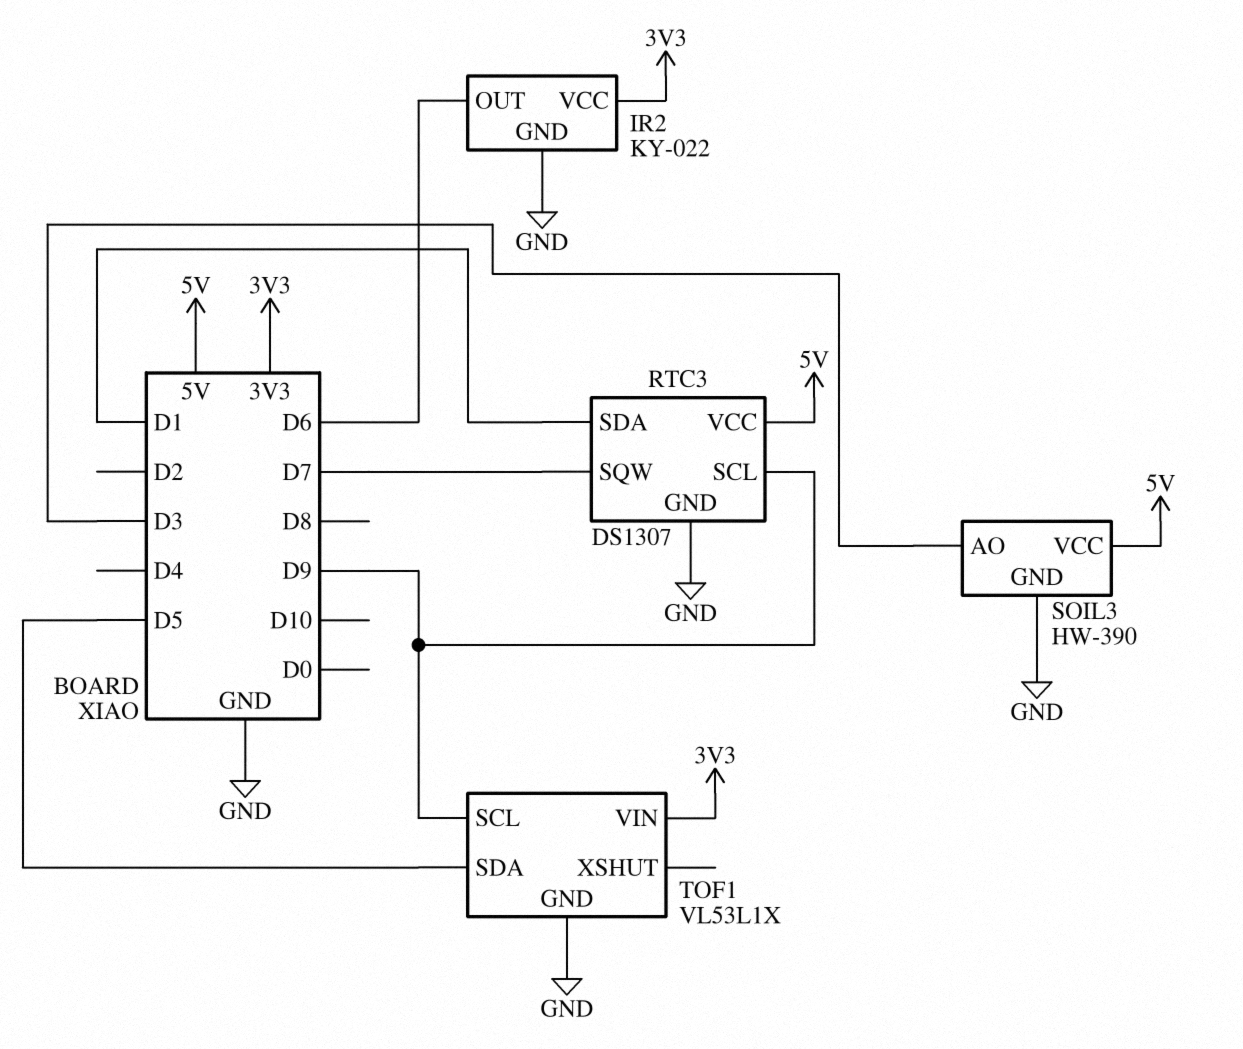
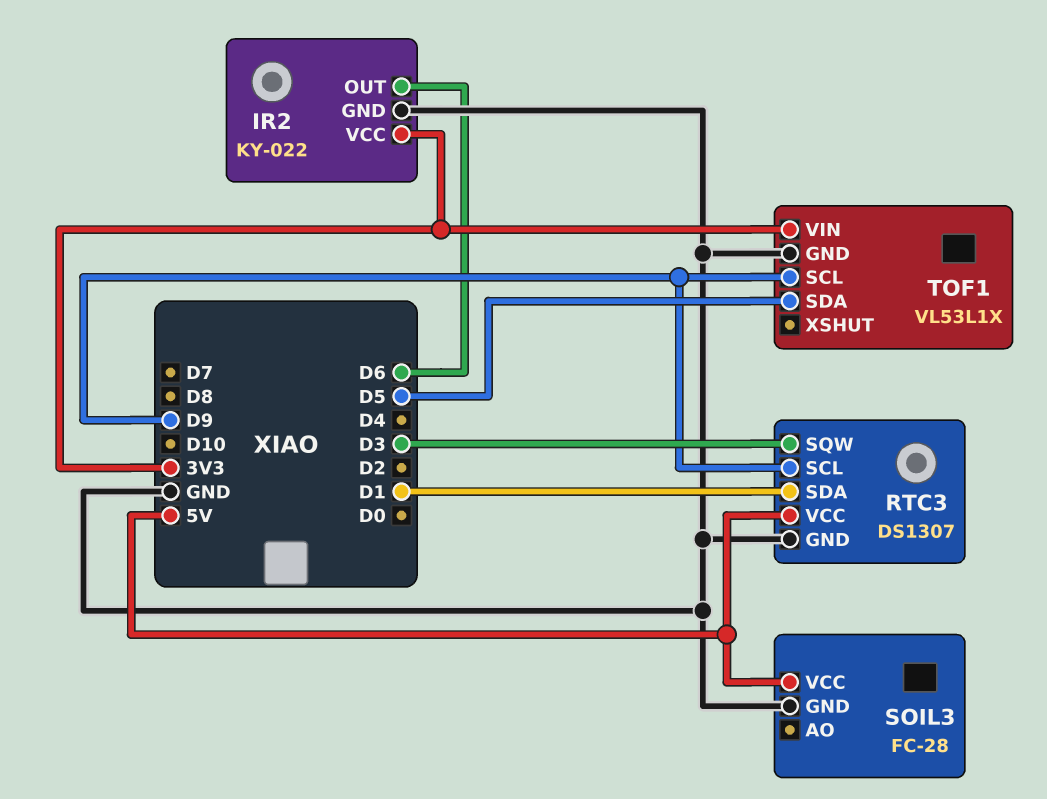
RTC3 pin SQW: D7 -> D3
SOIL3: HW-390 -> FC-28
SOIL3 pin AO: D3 -> none

